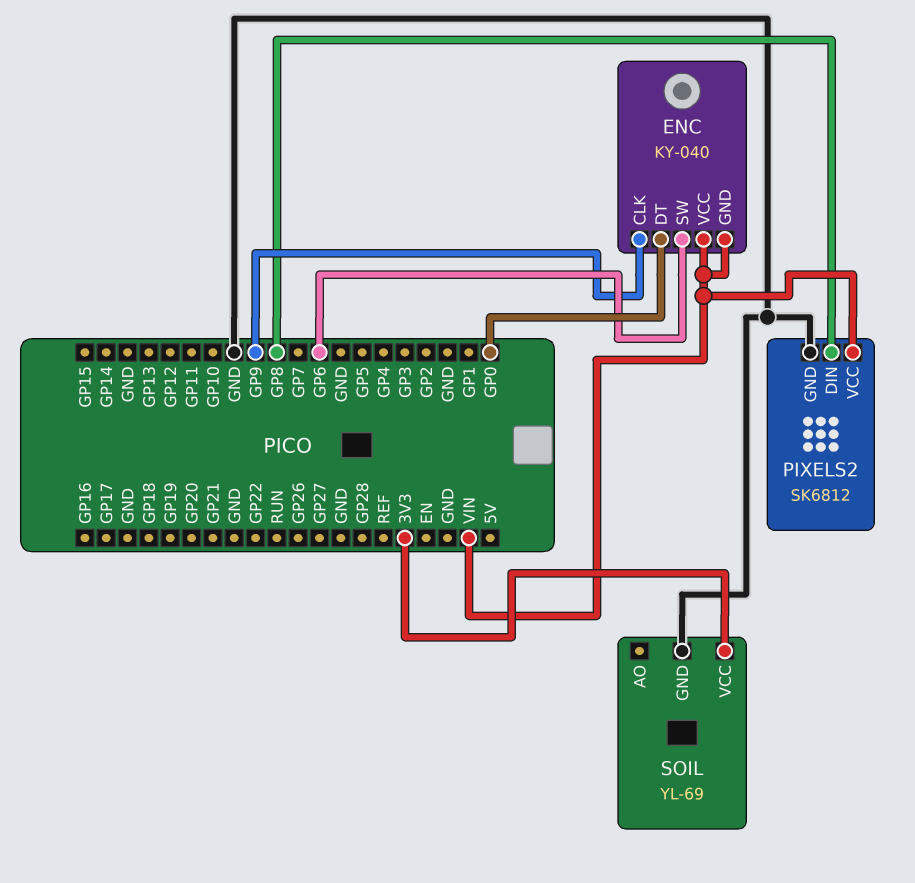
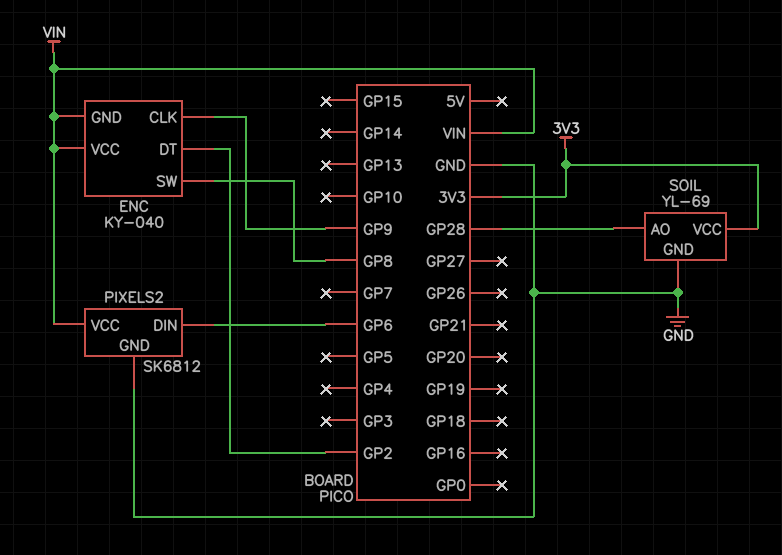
ENC pin DT: GP0 -> GP2
ENC pin SW: GP6 -> GP8
PIXELS2 pin DIN: GP8 -> GP6
SOIL pin AO: none -> GP28

